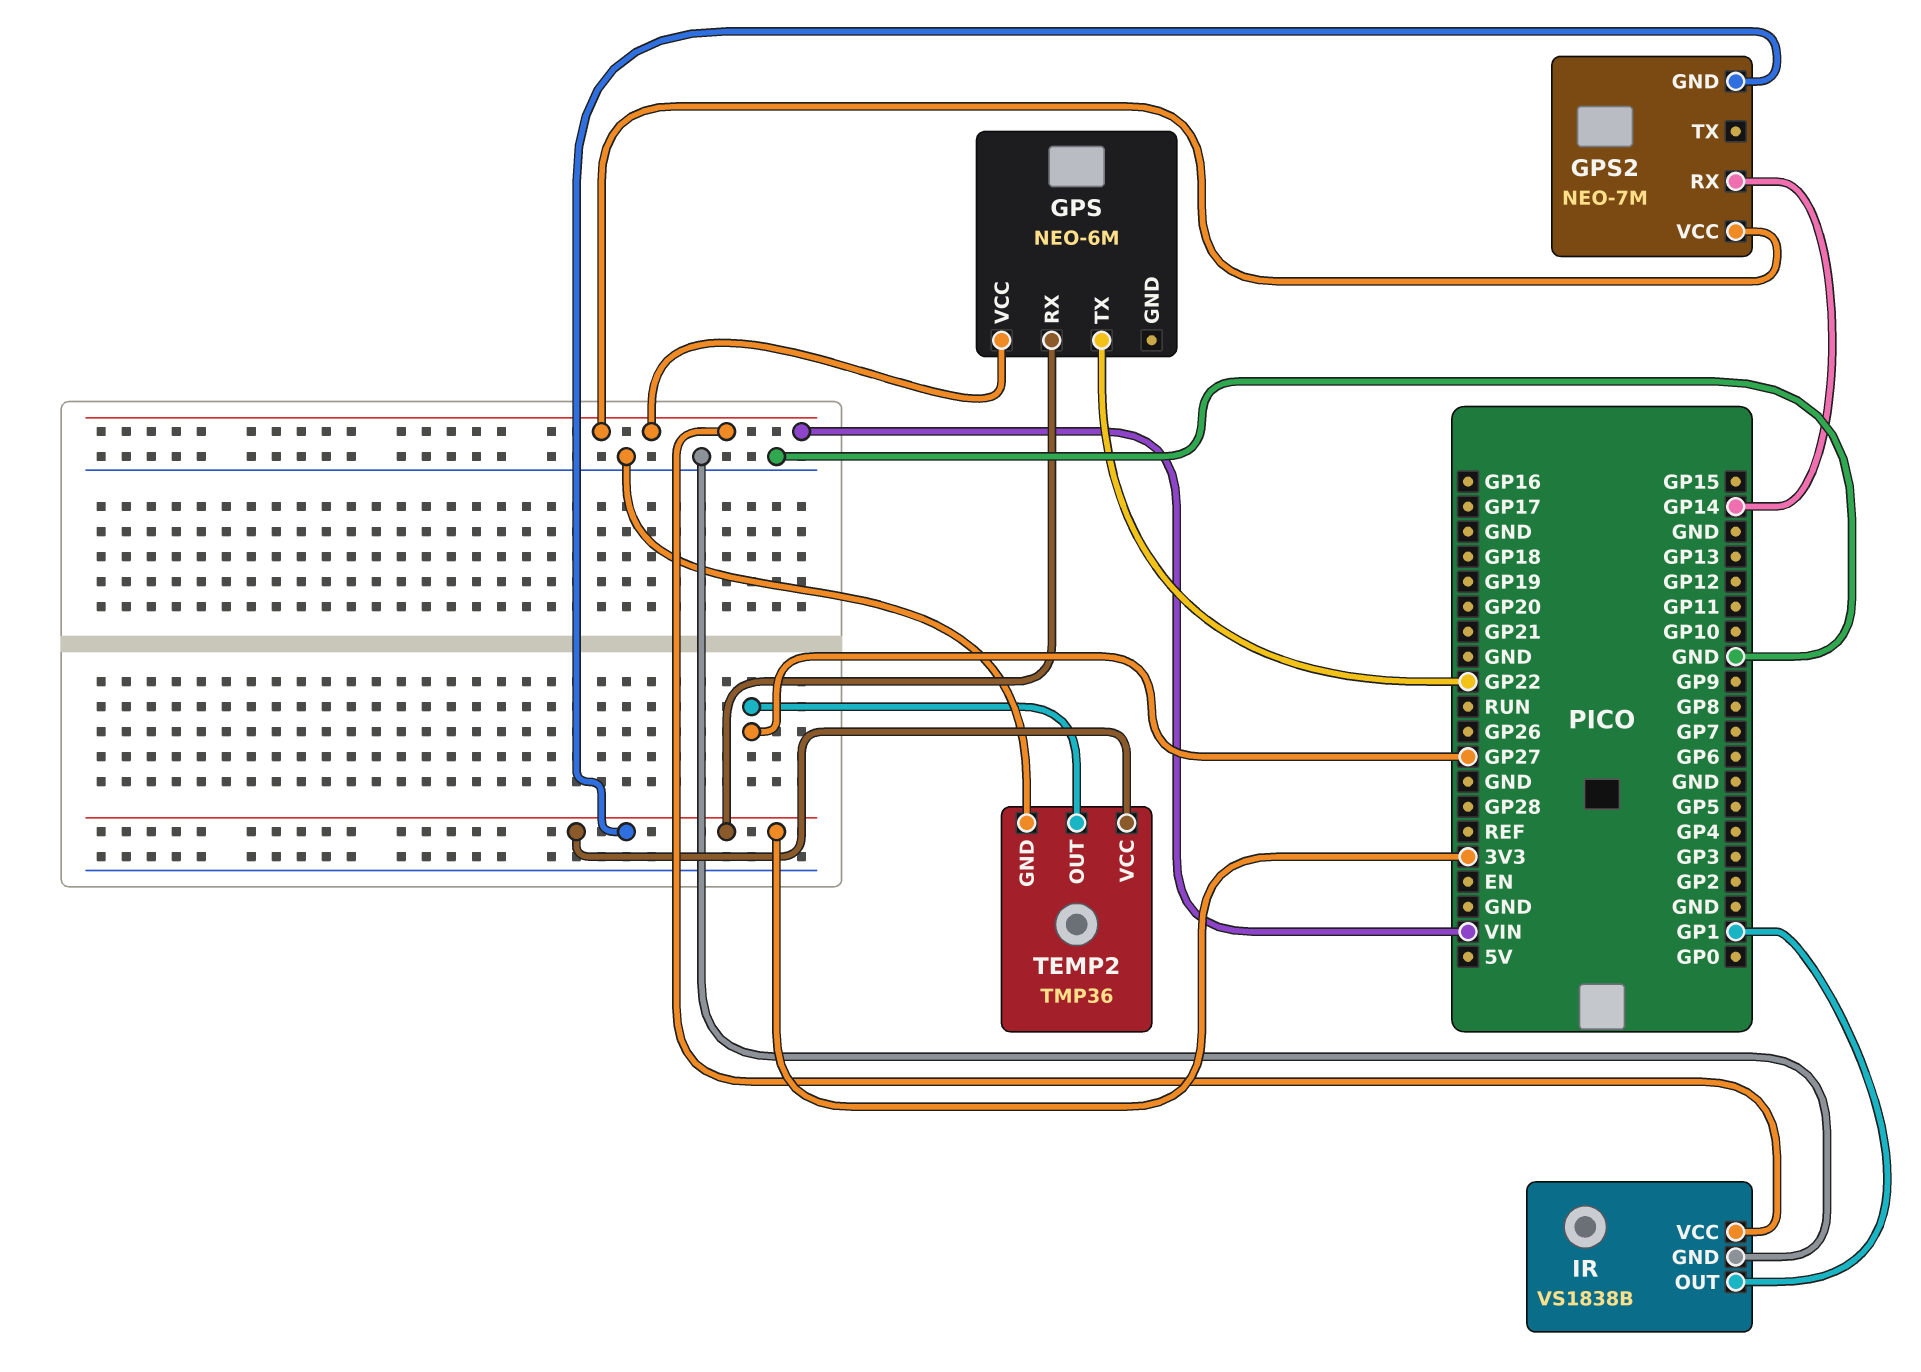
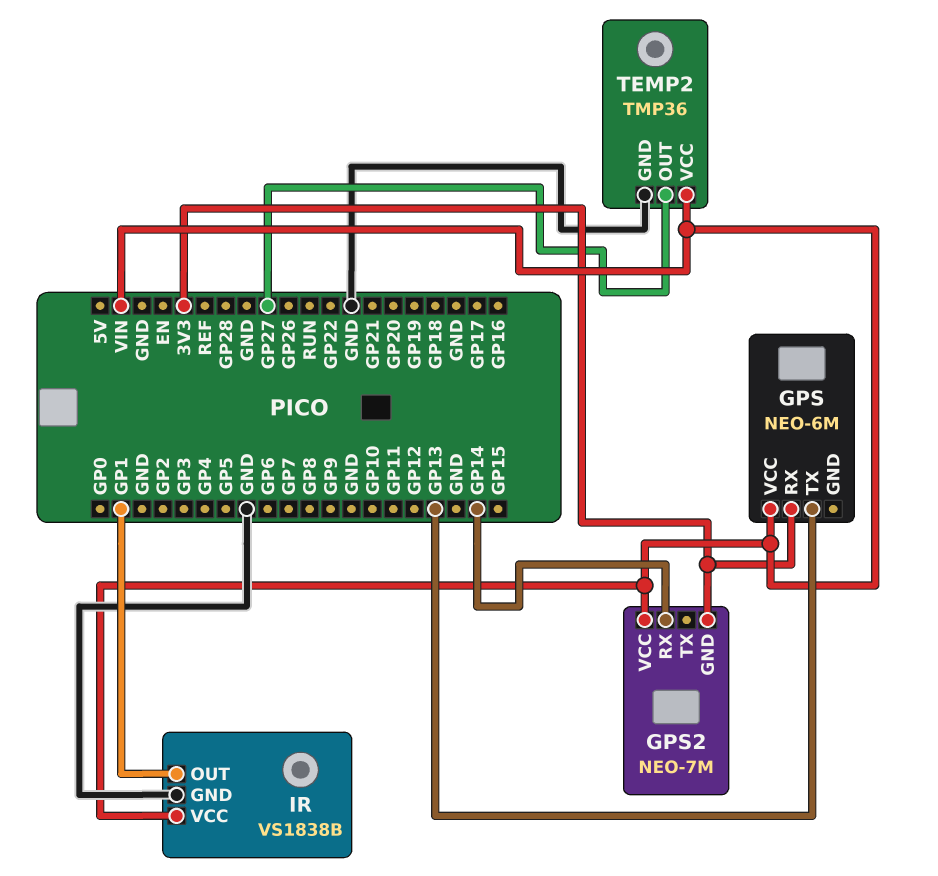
GPS pin TX: GP22 -> GP13
TEMP2 pin VCC: 3V3 -> VIN

